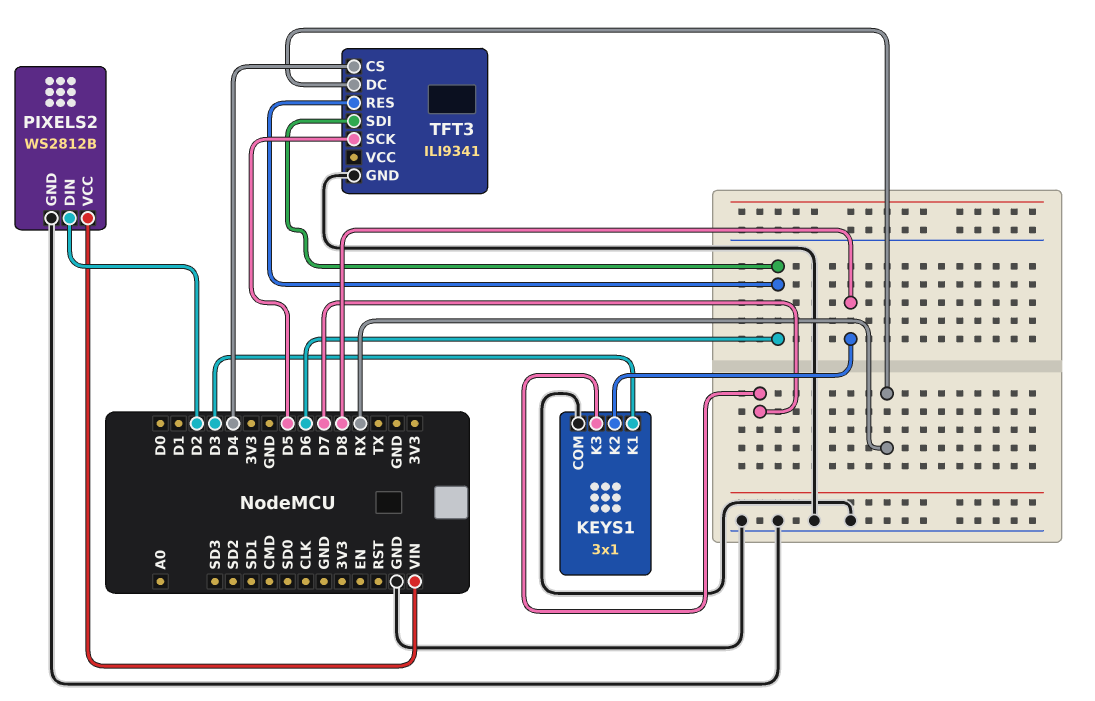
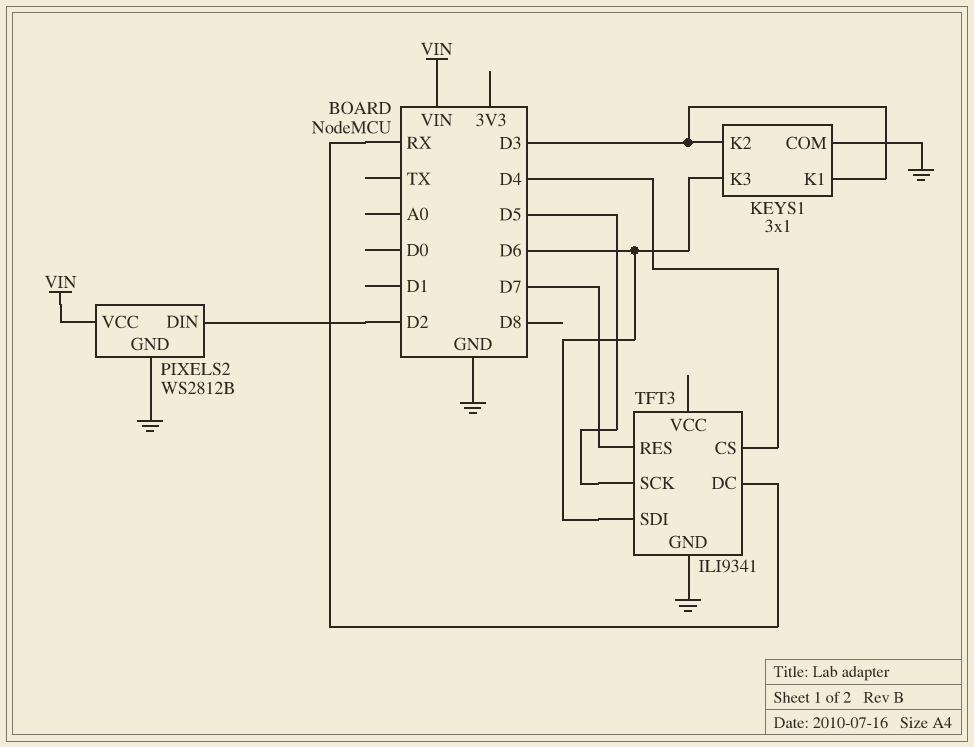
KEYS1 pin K2: D8 -> D3
KEYS1 pin K3: D7 -> D6
TFT3 pin RES: D6 -> D7

